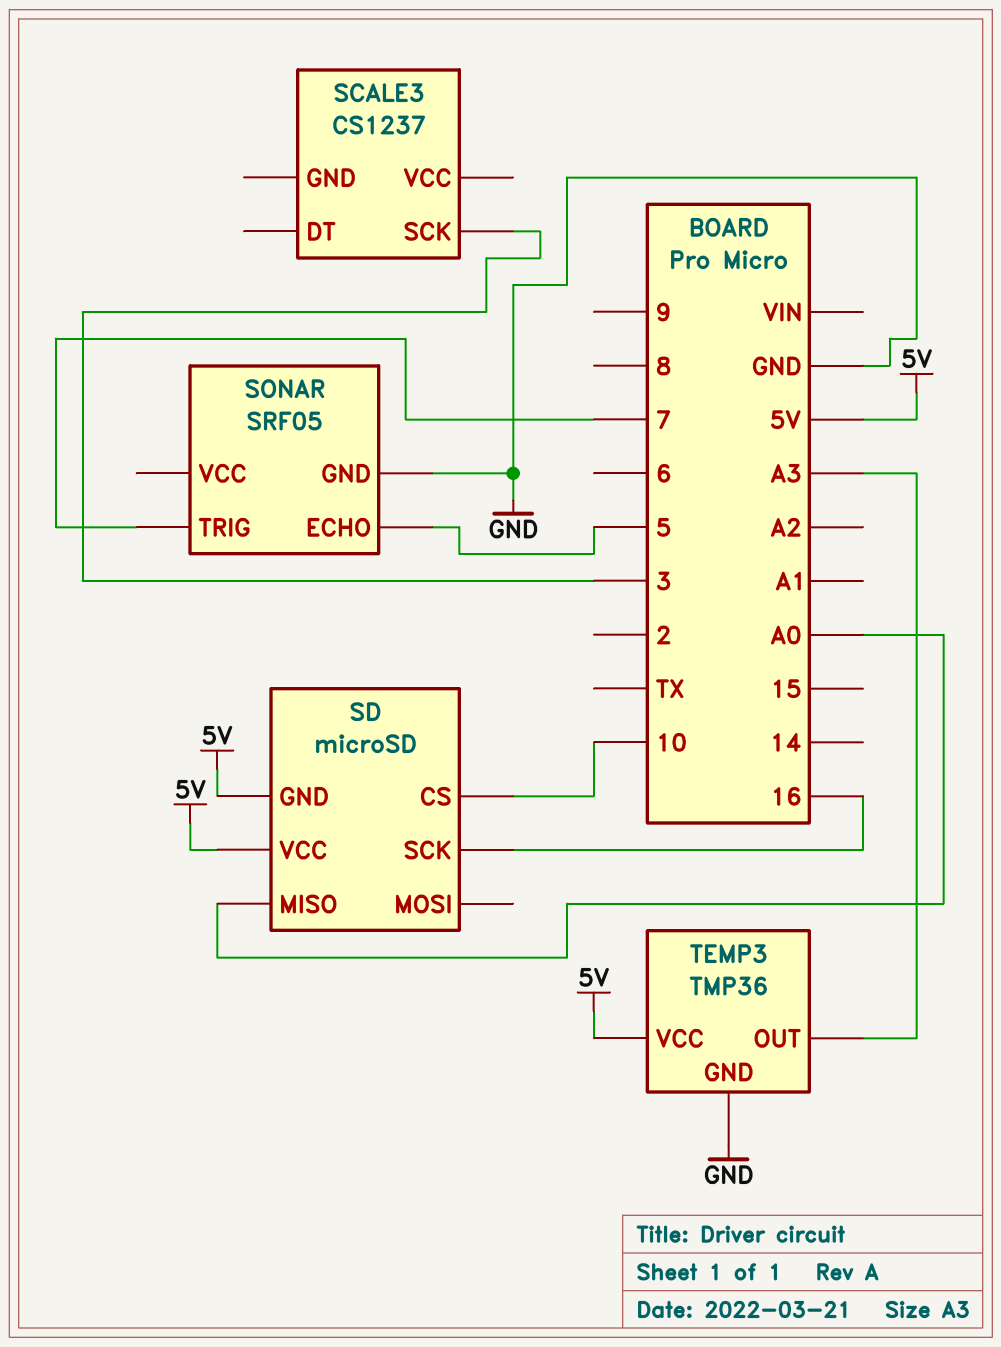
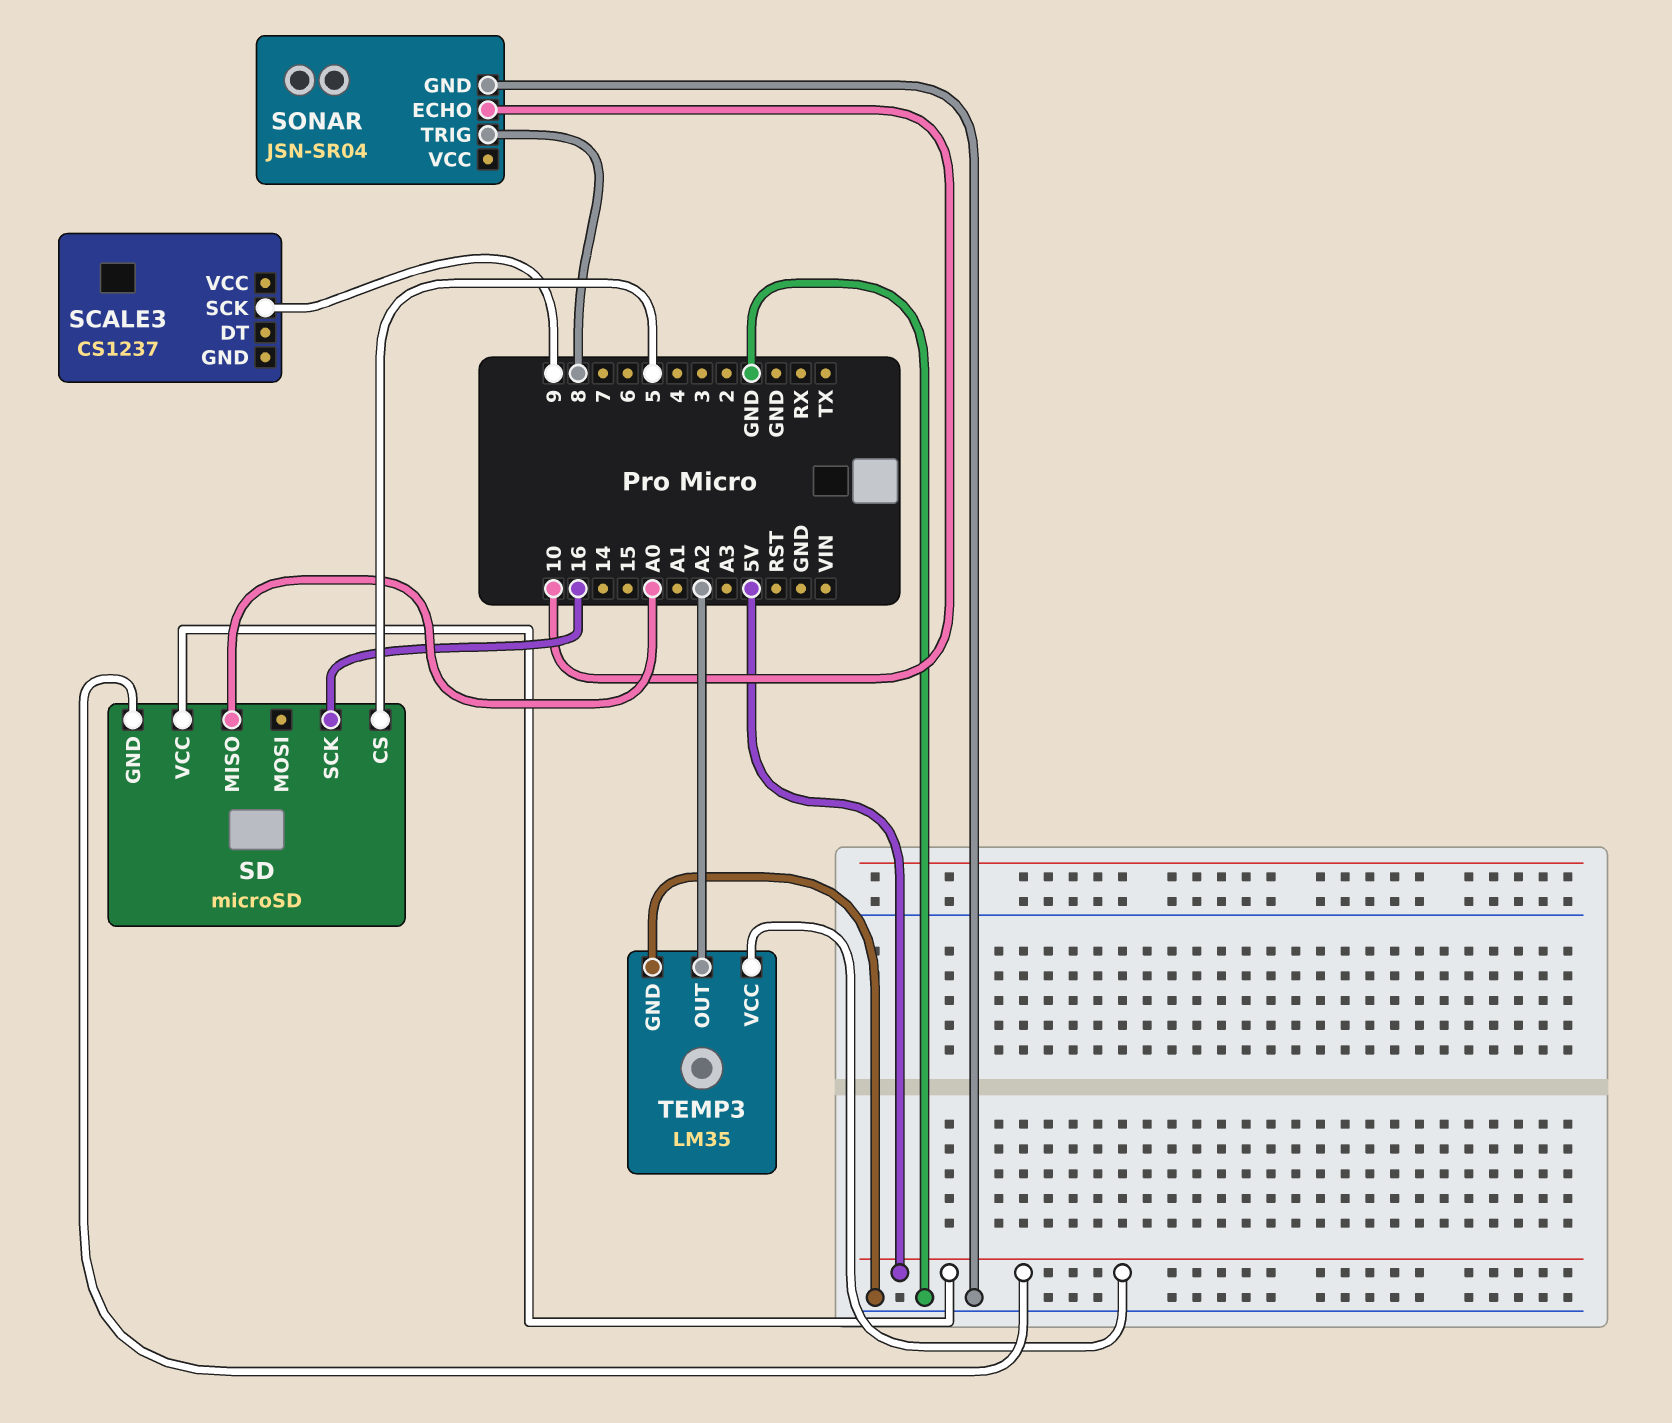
SCALE3 pin SCK: 3 -> 9
SD pin CS: 10 -> 5
SONAR: SRF05 -> JSN-SR04
SONAR pin ECHO: 5 -> 10
SONAR pin TRIG: 7 -> 8
TEMP3: TMP36 -> LM35
TEMP3 pin OUT: A3 -> A2

